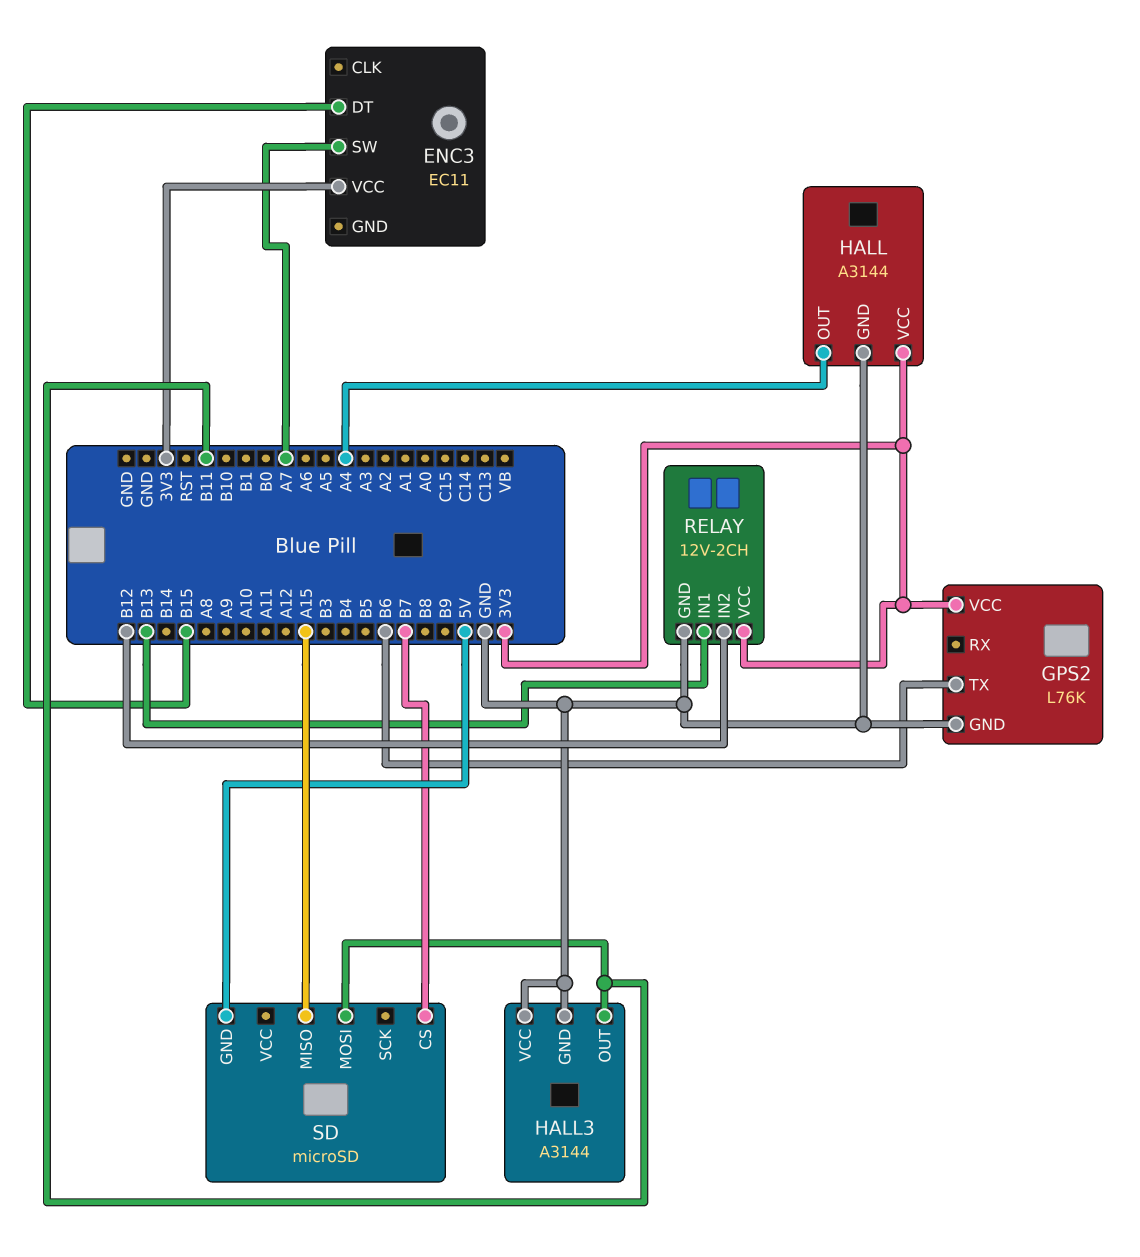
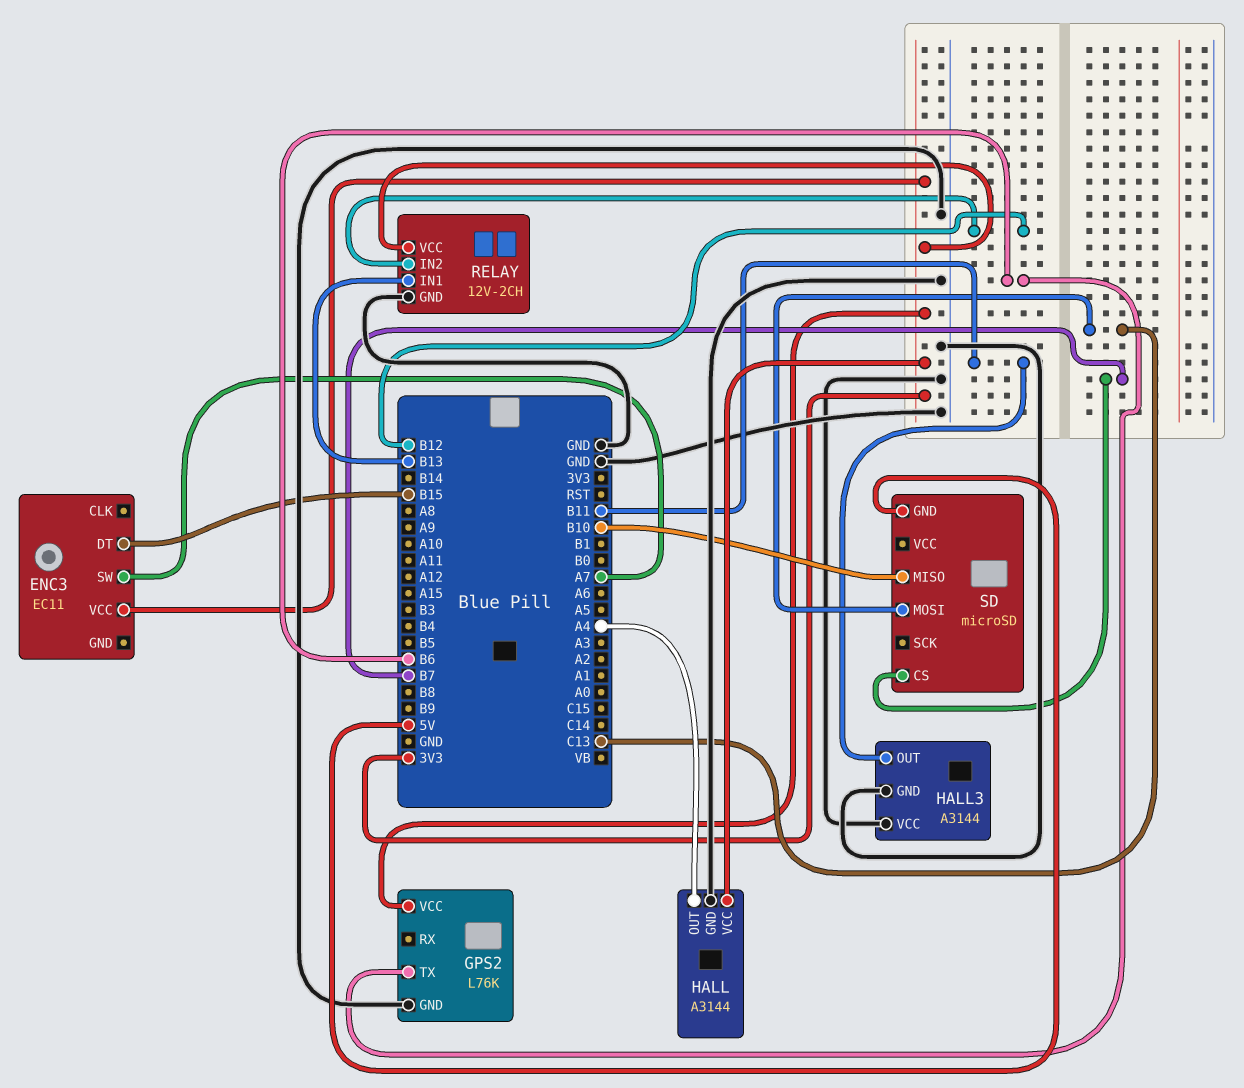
SD pin MISO: A15 -> B10
SD pin MOSI: B11 -> C13

